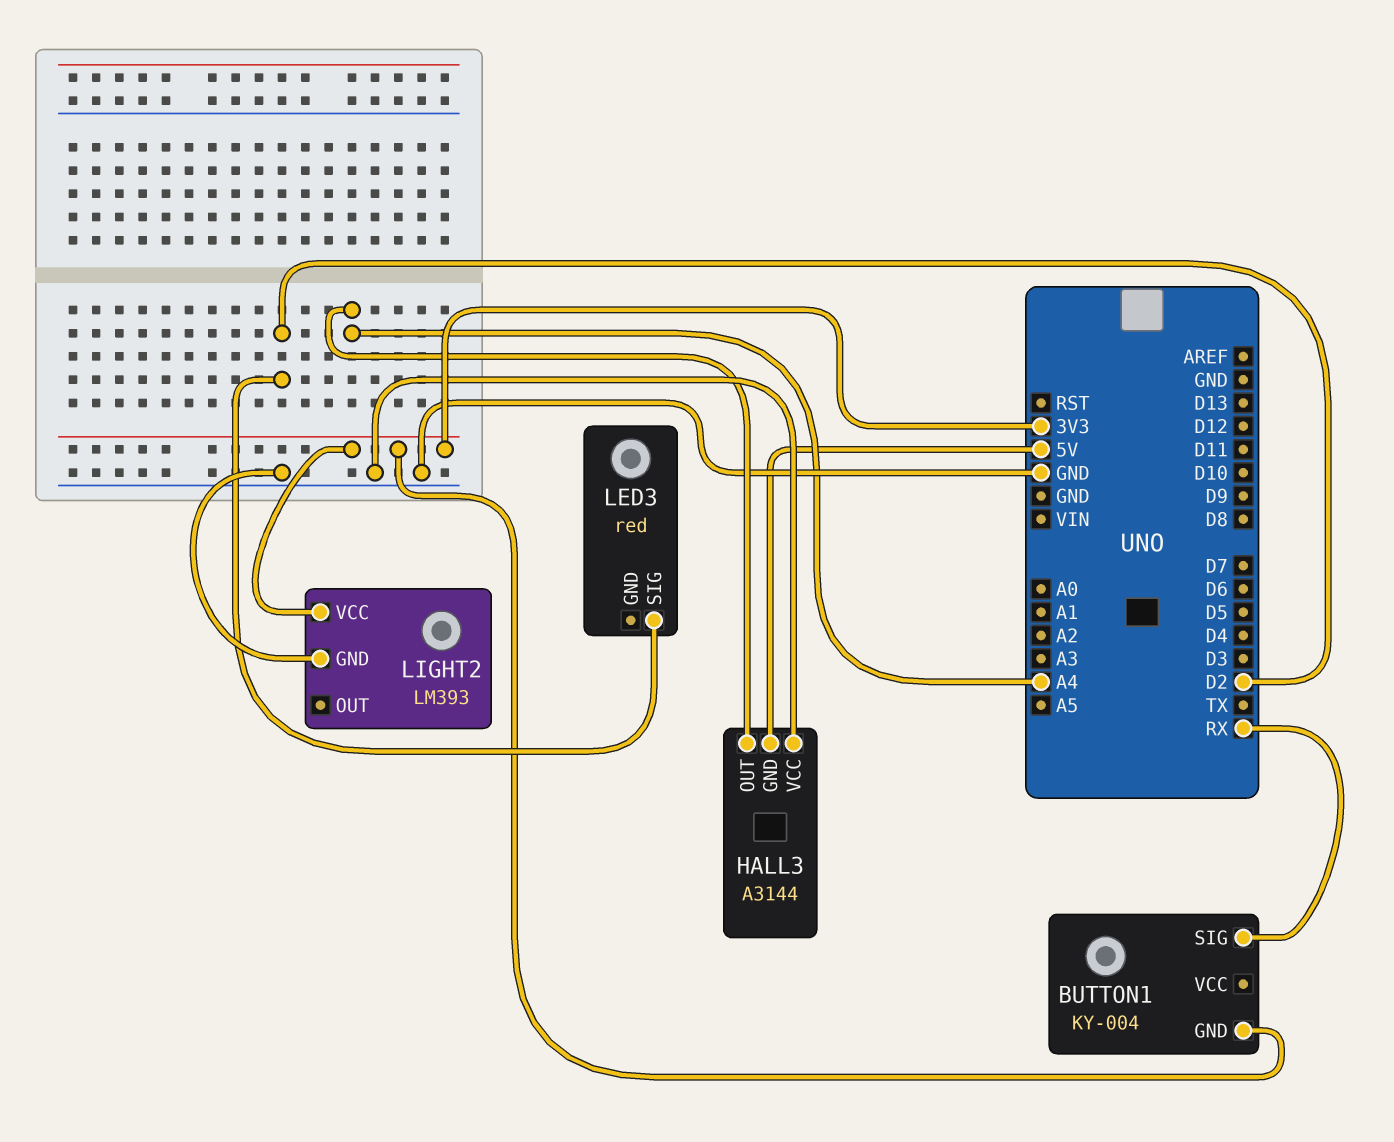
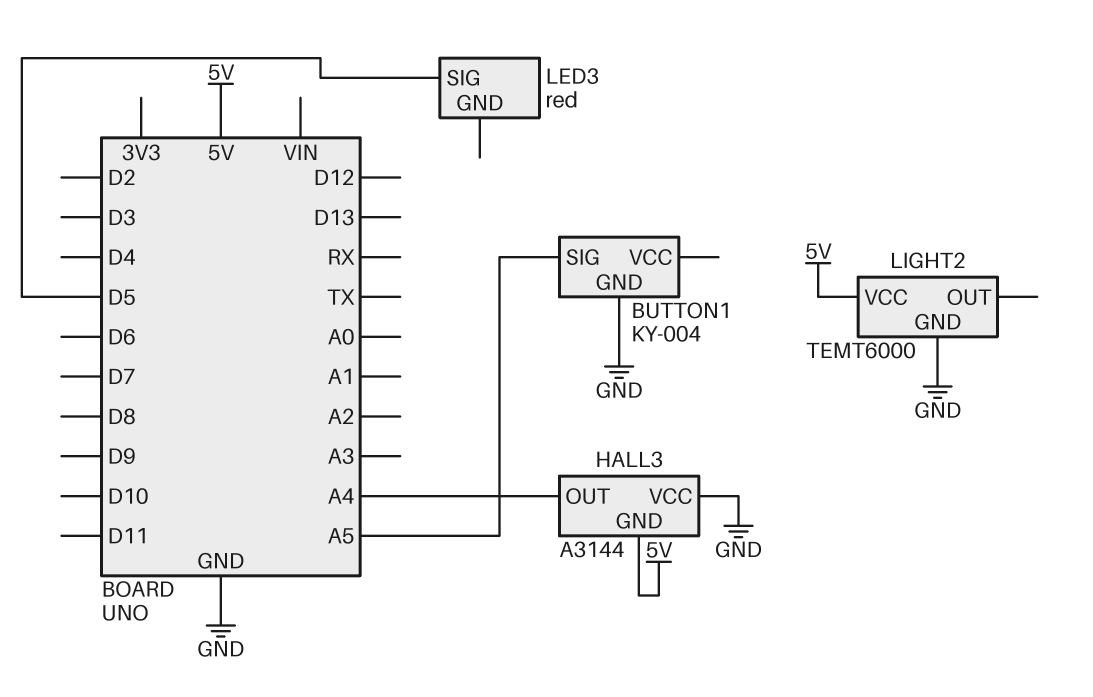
BUTTON1 pin GND: 3V3 -> GND
BUTTON1 pin SIG: RX -> A5
LED3 pin SIG: D2 -> D5
LIGHT2: LM393 -> TEMT6000
LIGHT2 pin VCC: 3V3 -> 5V

